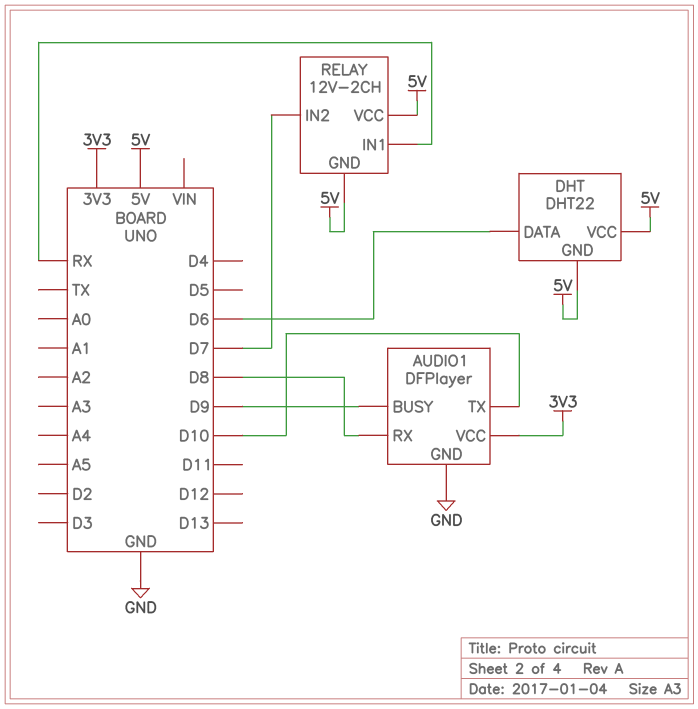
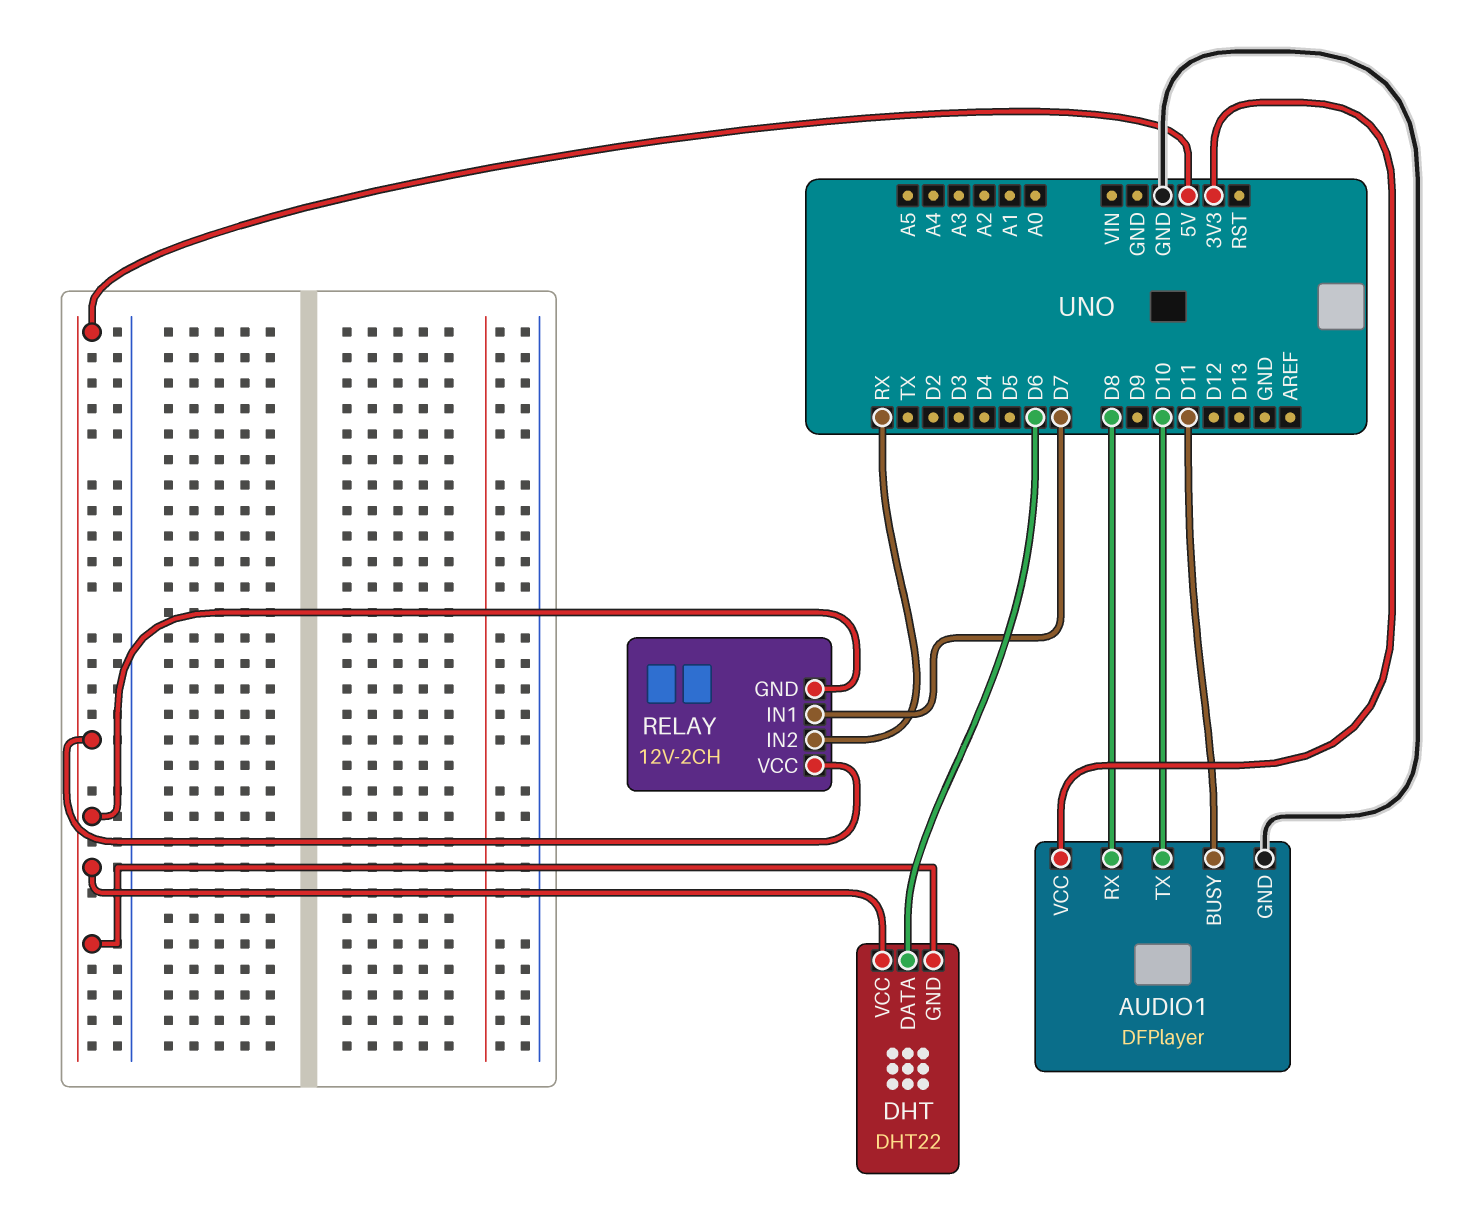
AUDIO1 pin BUSY: D9 -> D11
RELAY pin IN1: RX -> D7
RELAY pin IN2: D7 -> RX

